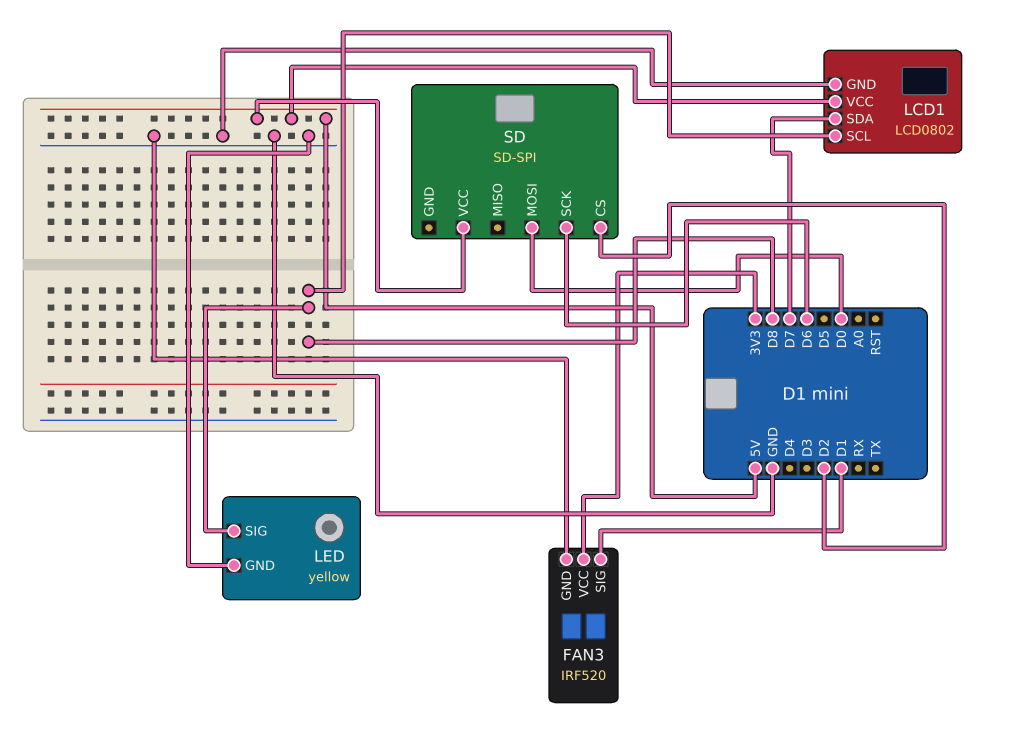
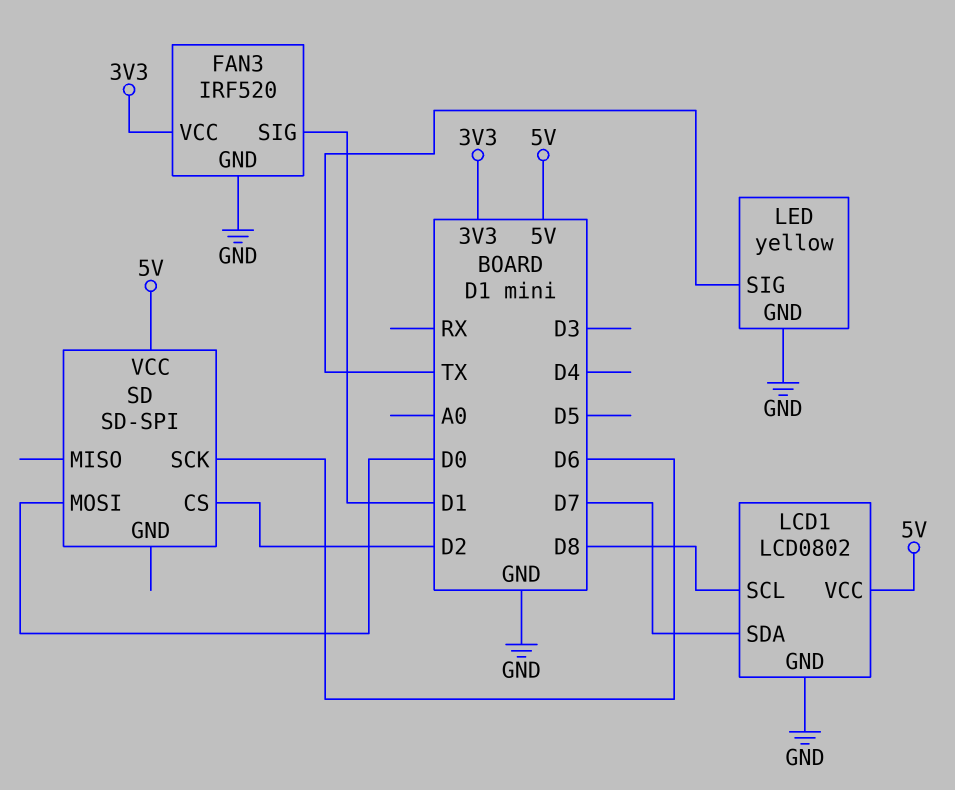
LED pin SIG: D8 -> TX

